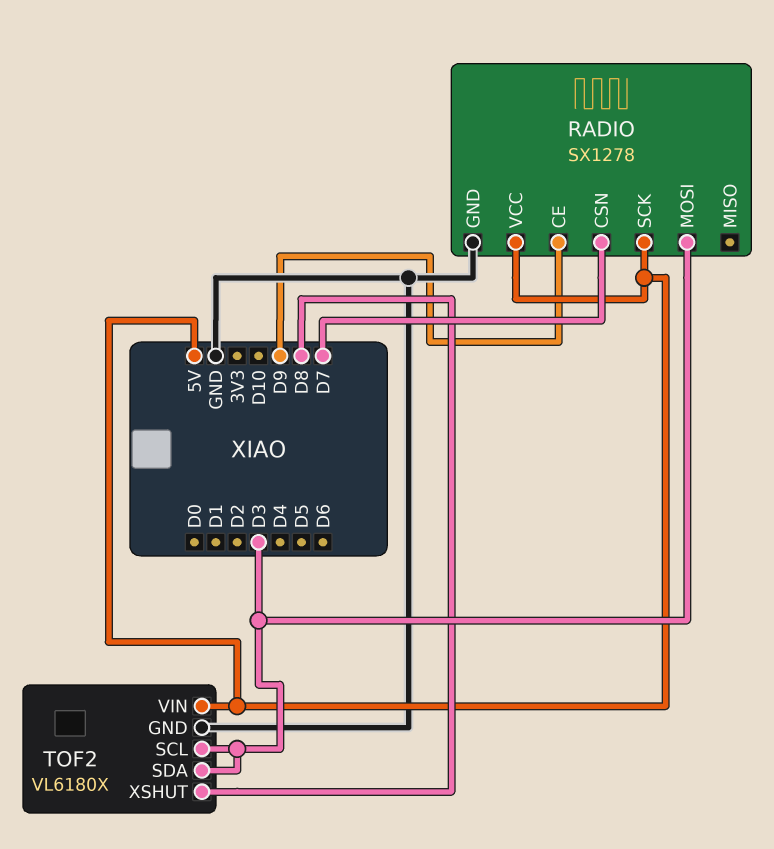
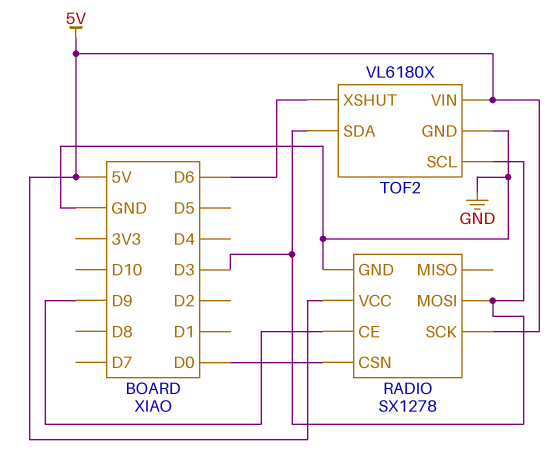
RADIO pin CSN: D7 -> D0
TOF2 pin XSHUT: D8 -> D6

